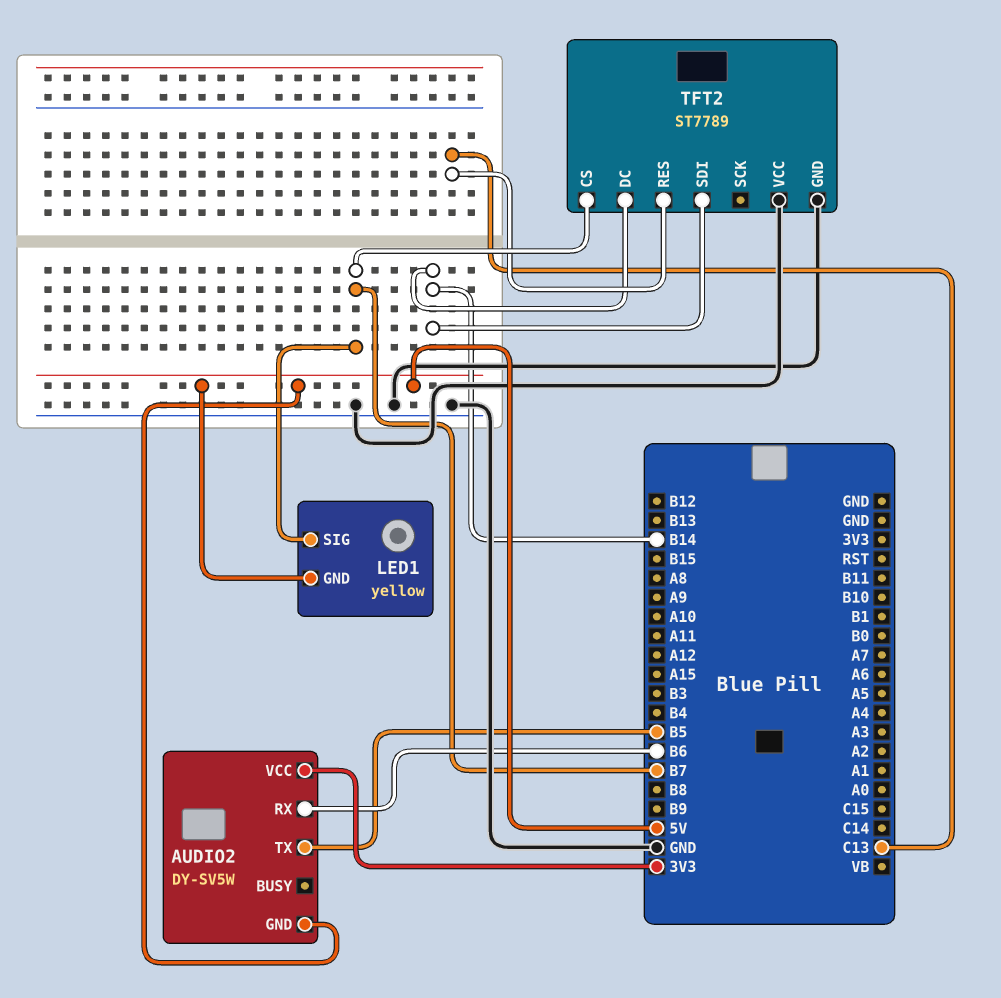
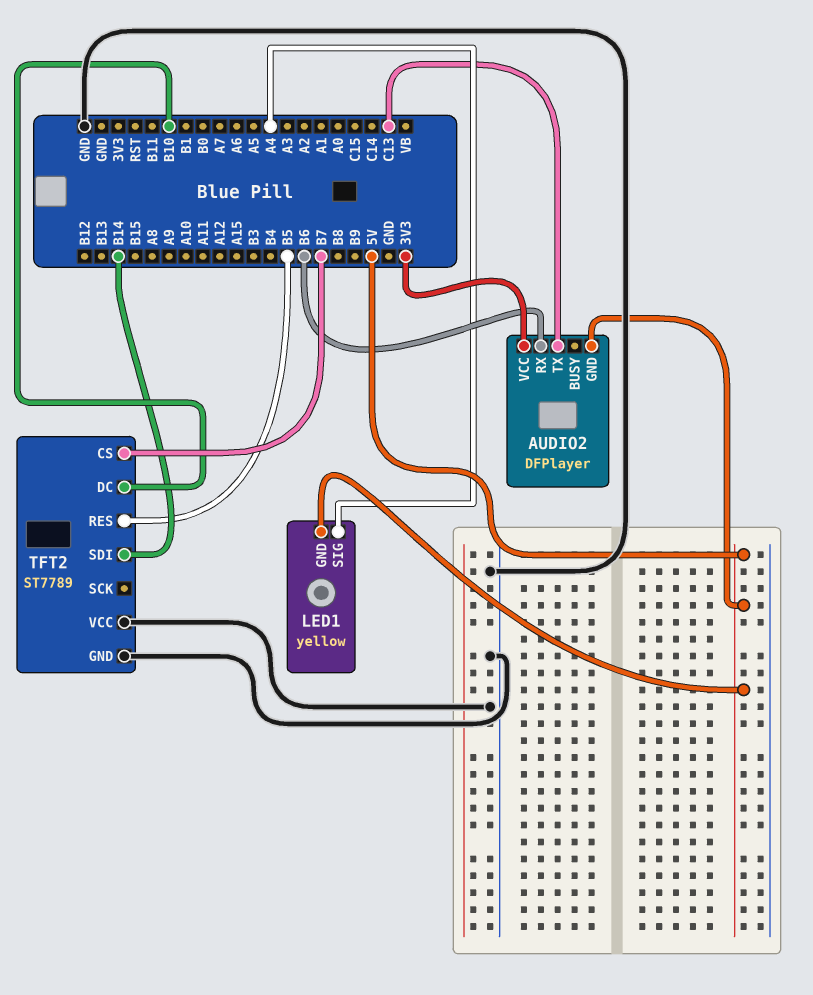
AUDIO2: DY-SV5W -> DFPlayer
AUDIO2 pin TX: B5 -> C13
LED1 pin SIG: B7 -> A4
TFT2 pin DC: B14 -> B10
TFT2 pin RES: C13 -> B5

